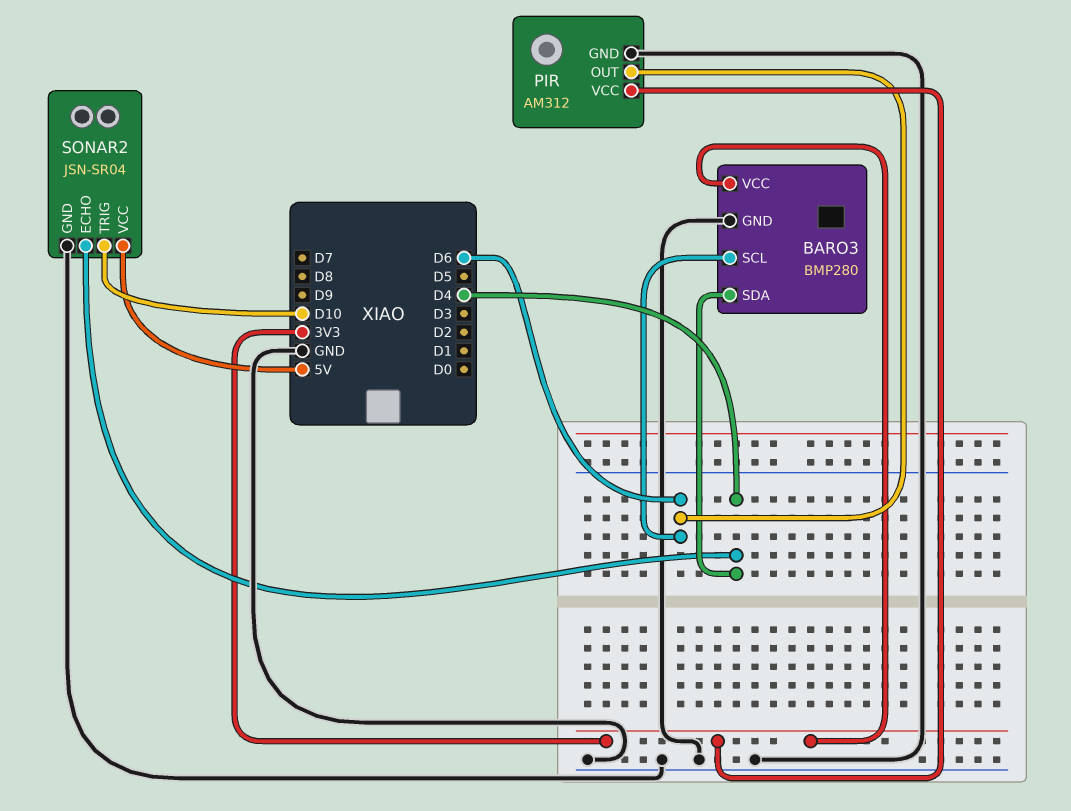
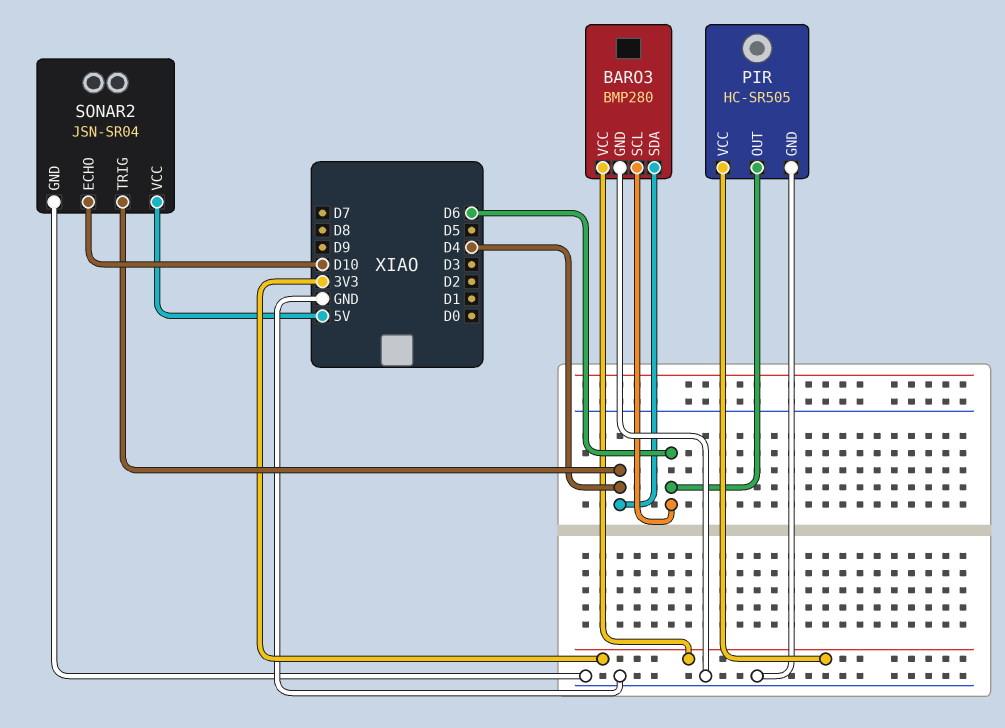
PIR: AM312 -> HC-SR505
SONAR2 pin ECHO: D4 -> D10
SONAR2 pin TRIG: D10 -> D4

